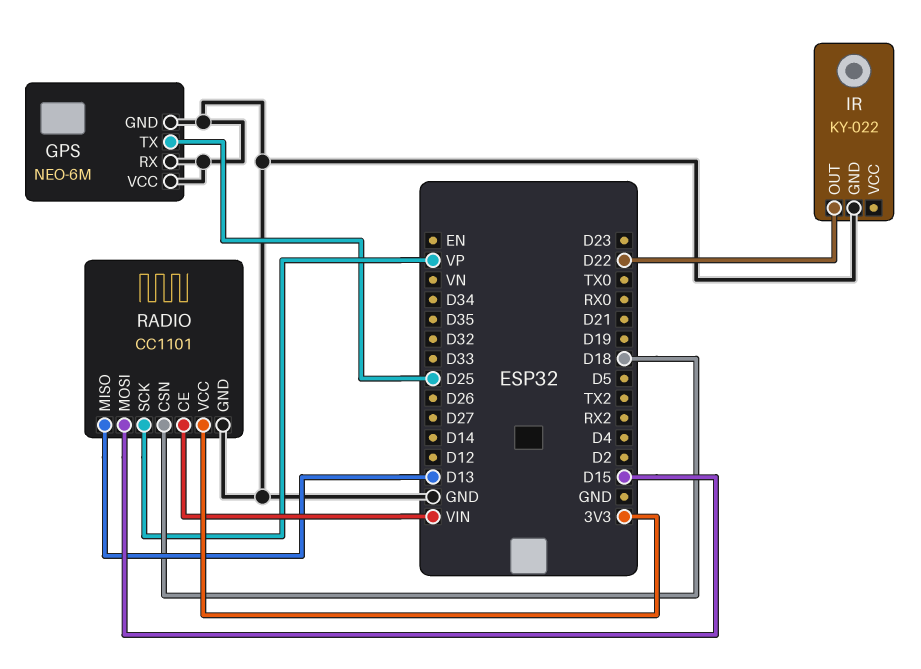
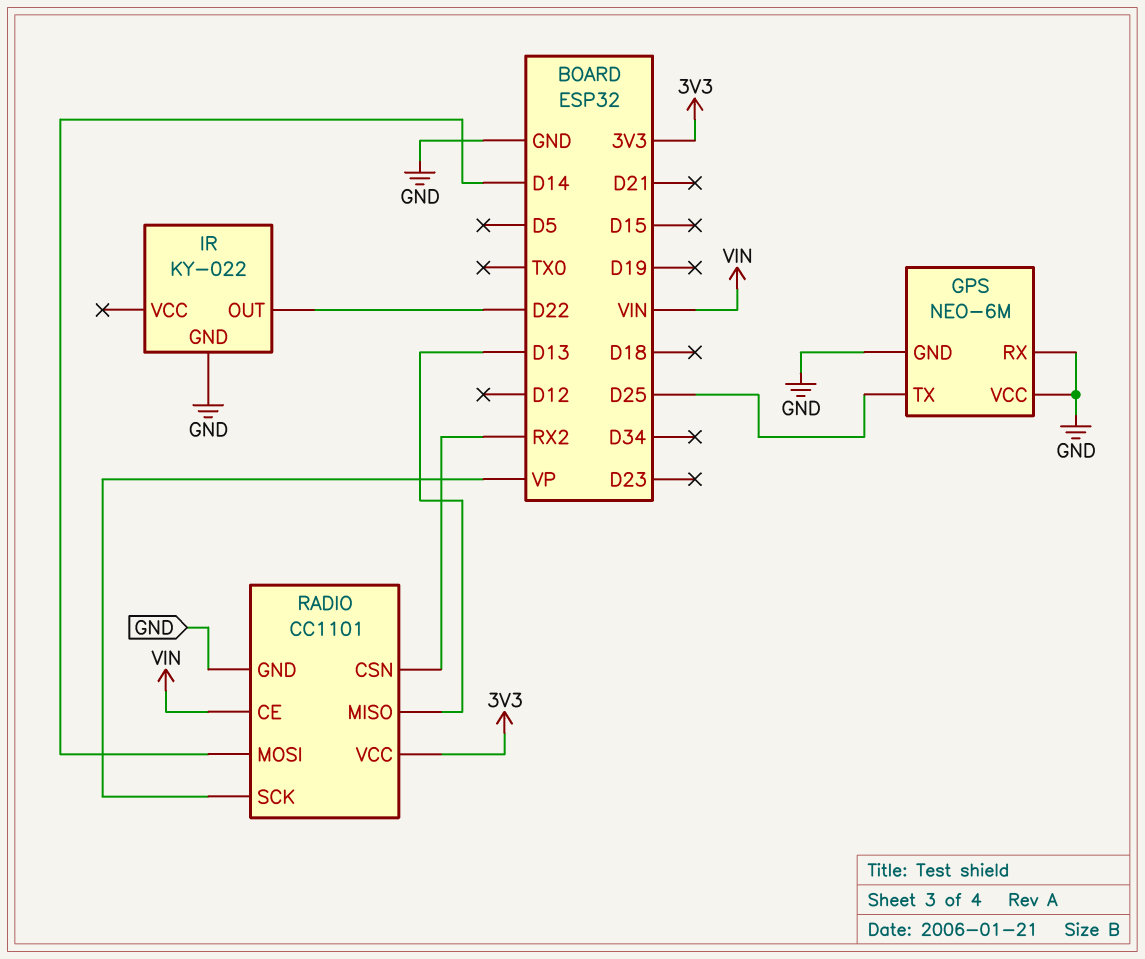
RADIO pin CSN: D18 -> RX2
RADIO pin MOSI: D15 -> D14

